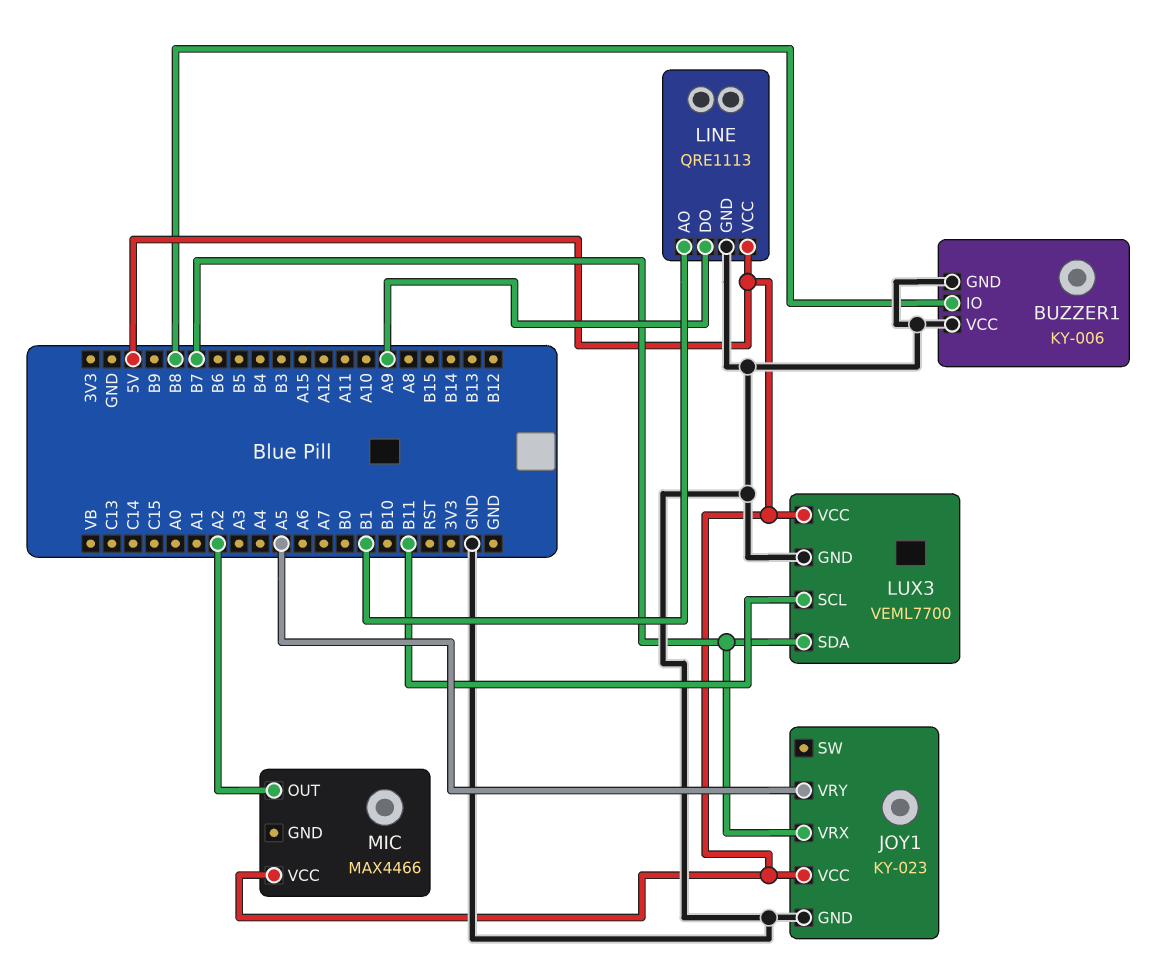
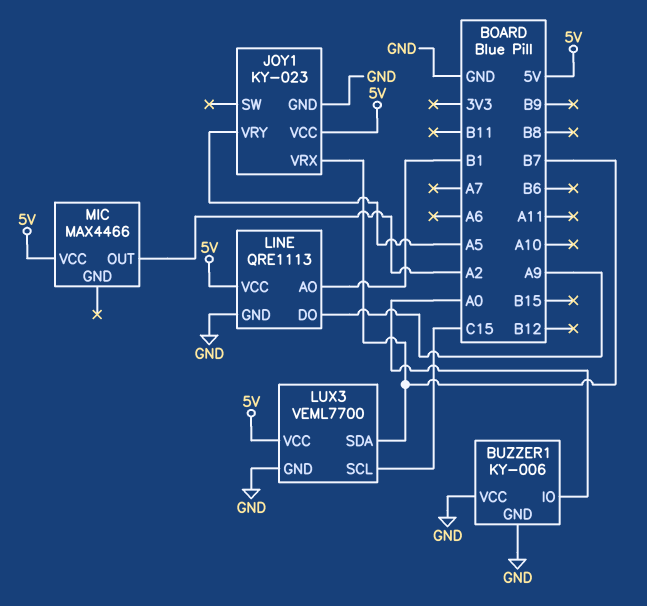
BUZZER1 pin IO: B8 -> A0
LUX3 pin SCL: B11 -> C15

